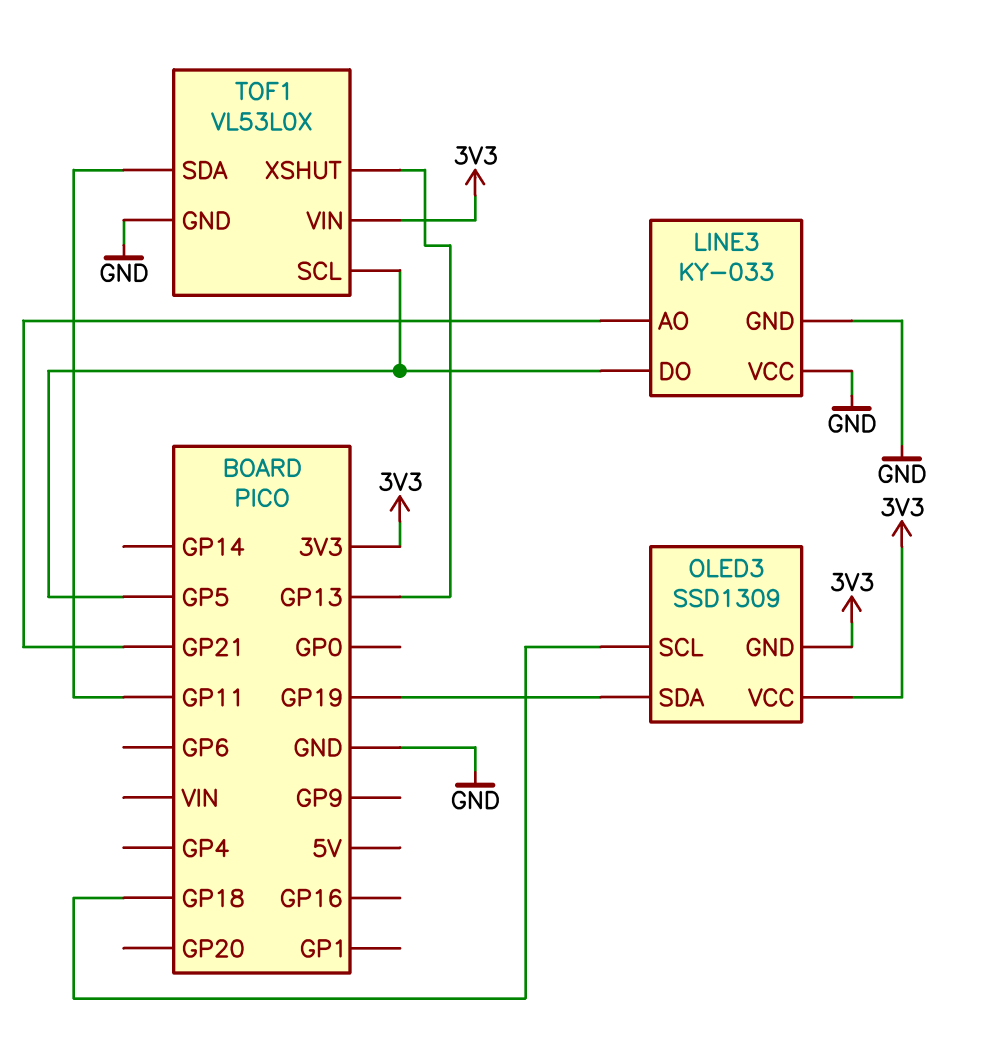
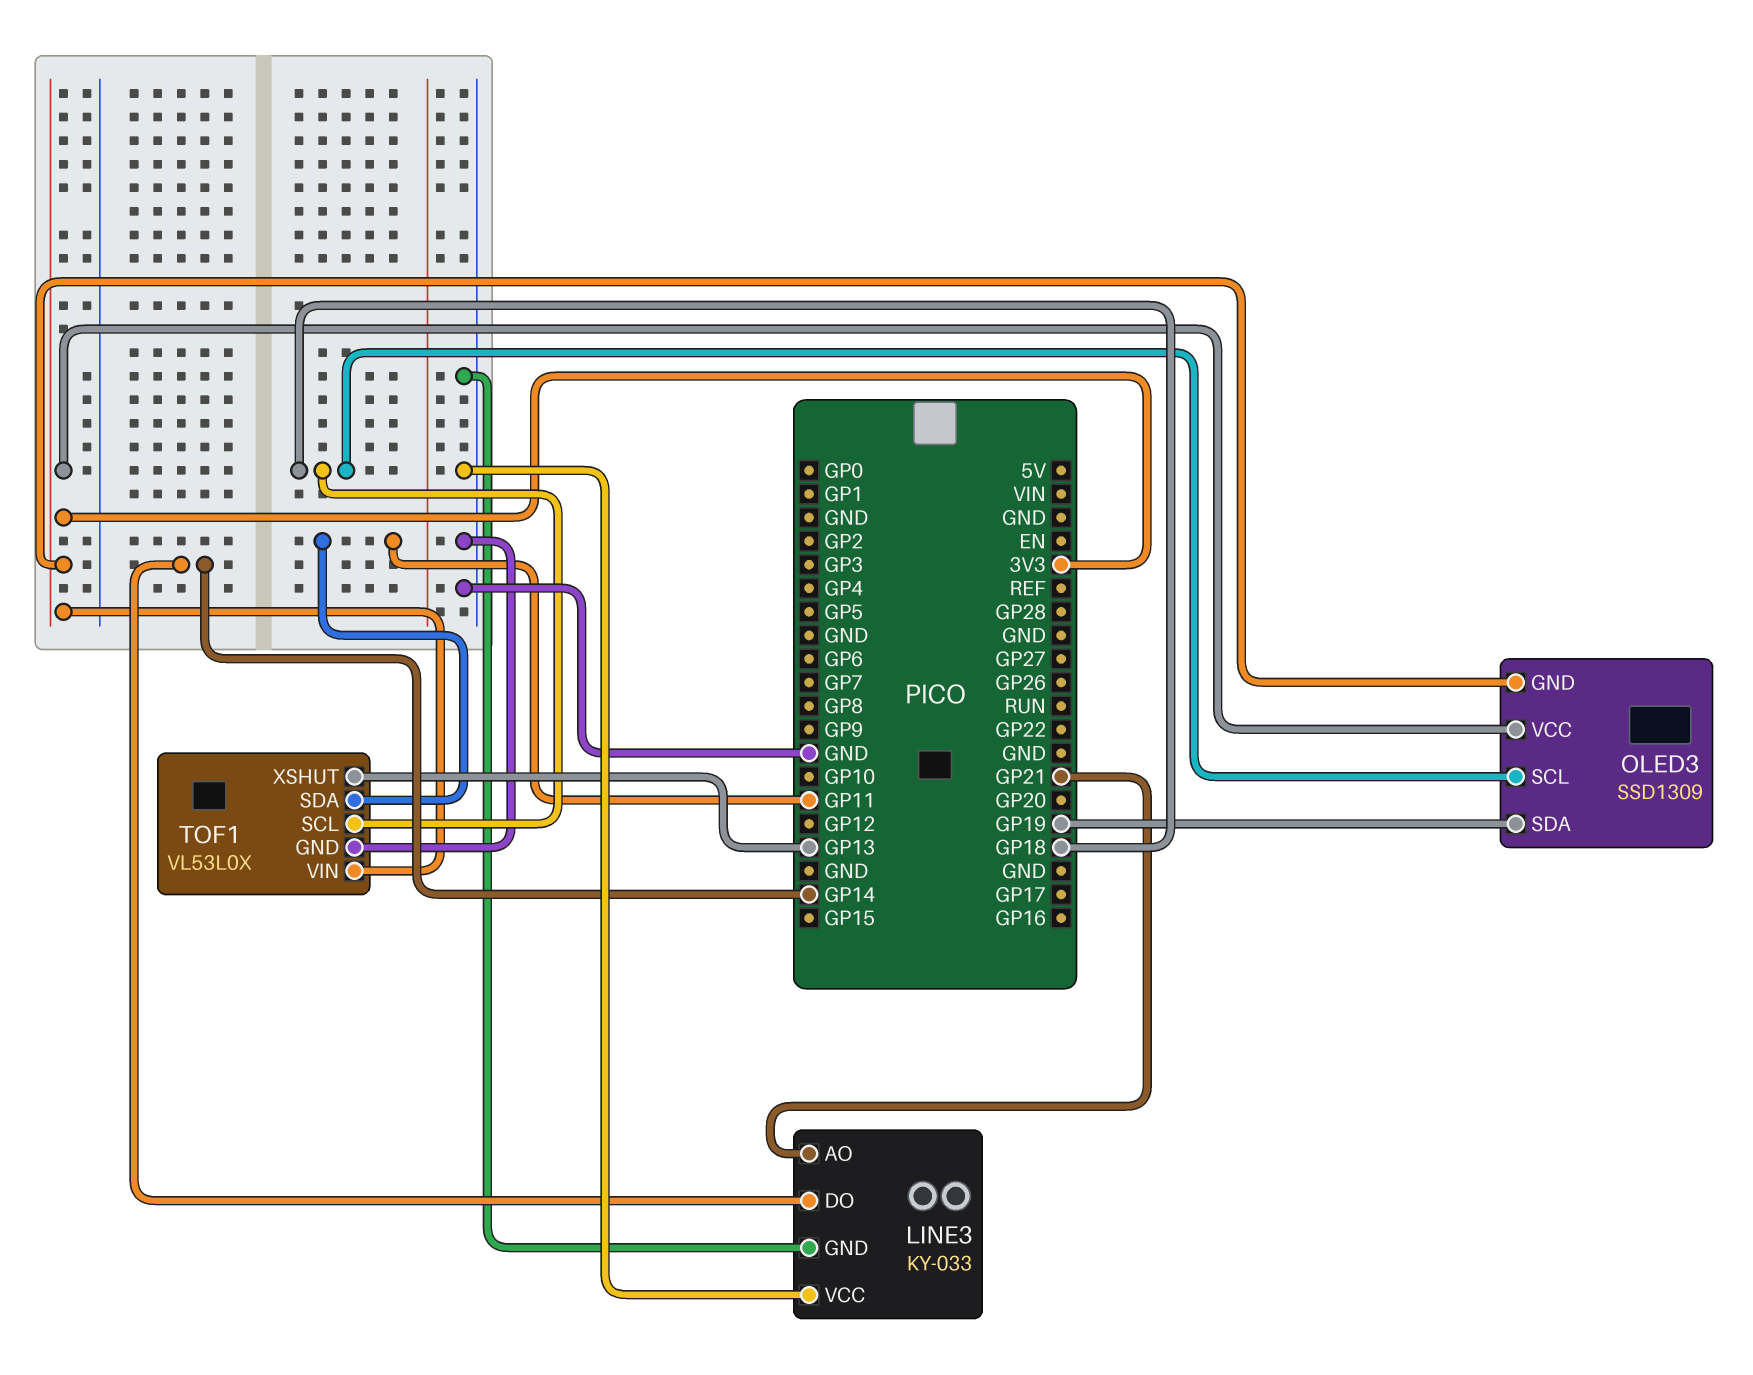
LINE3 pin DO: GP5 -> GP14
TOF1 pin SCL: GP5 -> GP18

